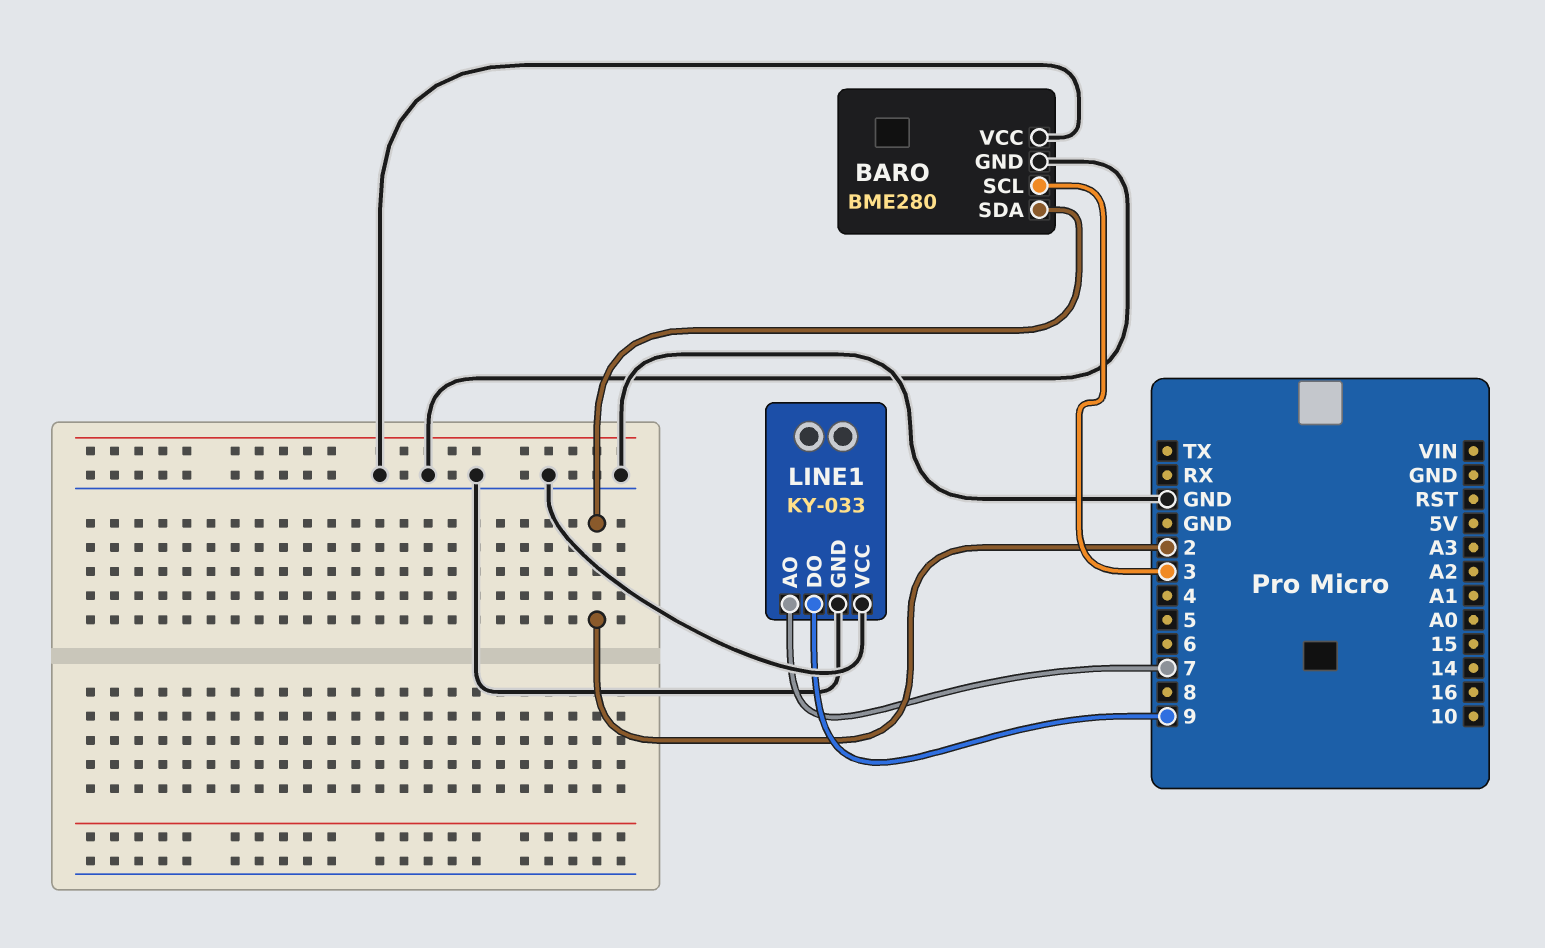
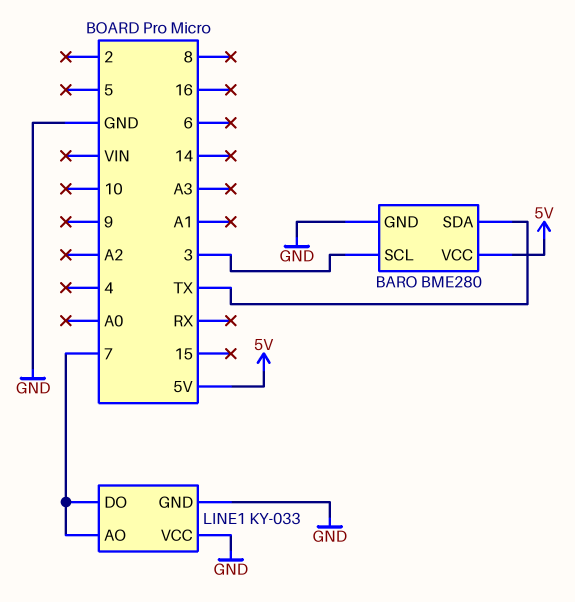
BARO pin SDA: 2 -> TX
BARO pin VCC: GND -> 5V
LINE1 pin DO: 9 -> 7

